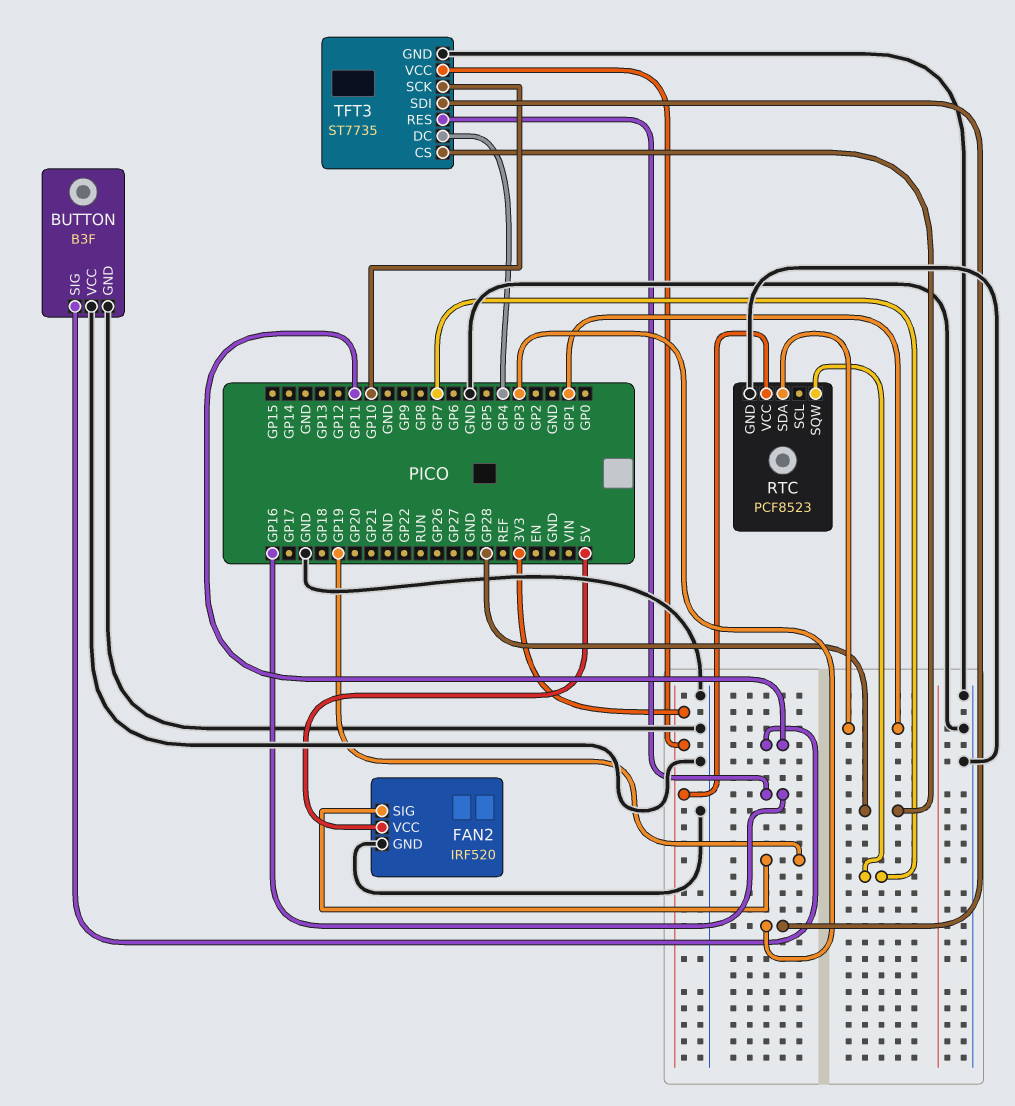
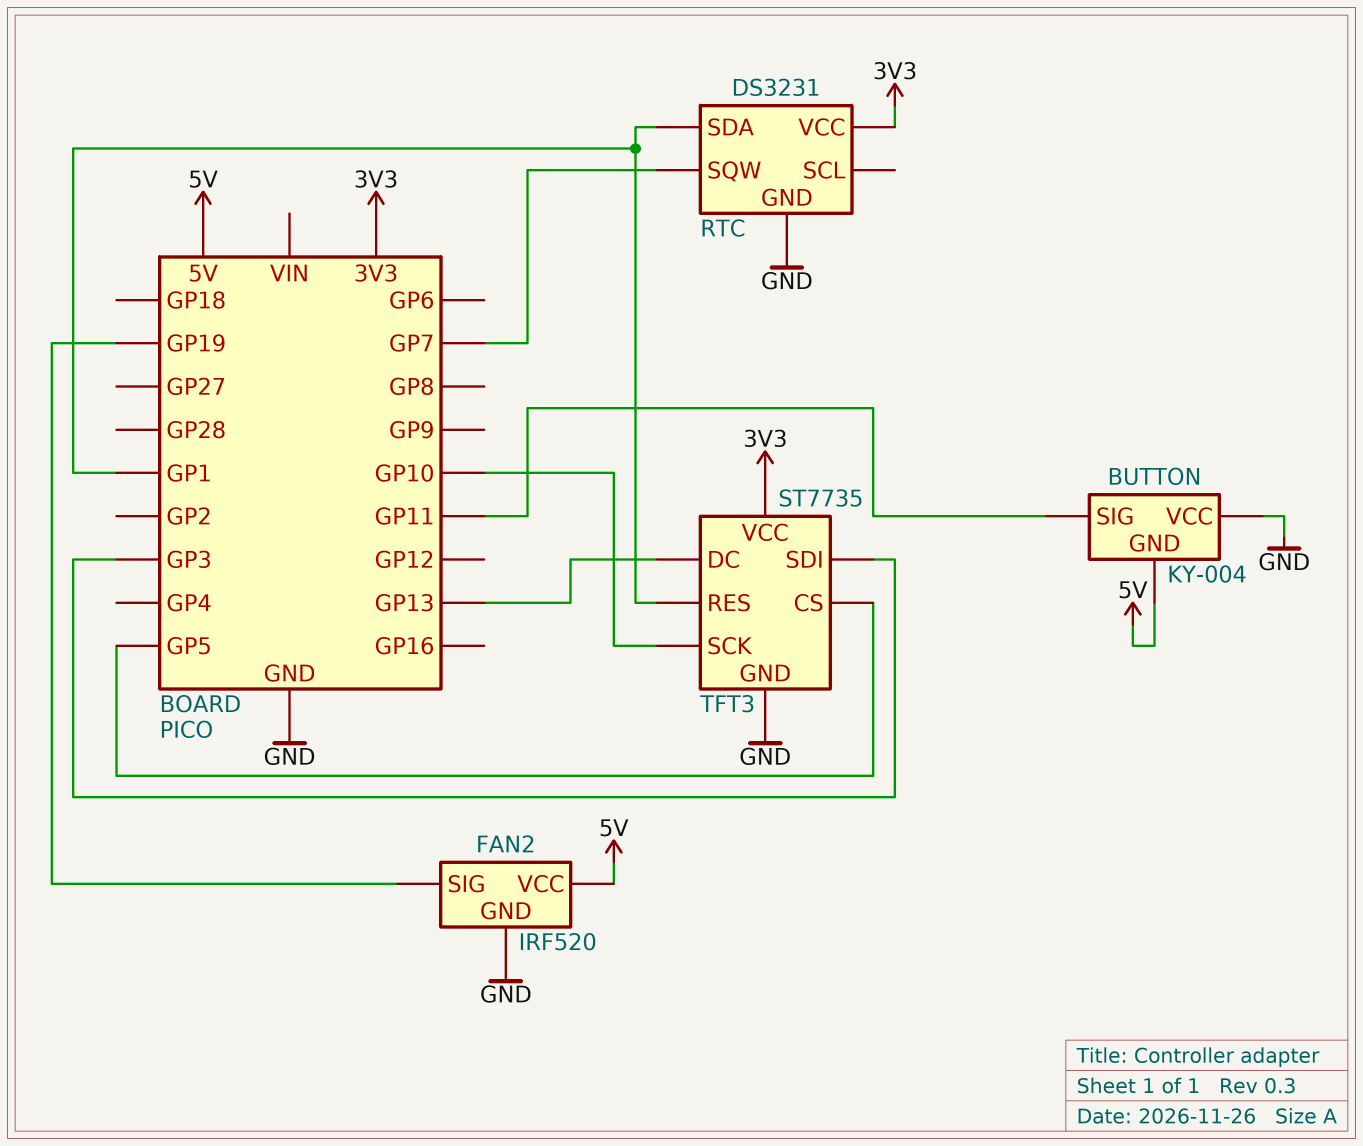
BUTTON: B3F -> KY-004
BUTTON pin GND: GND -> 5V
RTC: PCF8523 -> DS3231
TFT3 pin CS: GP28 -> GP5
TFT3 pin DC: GP4 -> GP13
TFT3 pin RES: GP16 -> GP1

